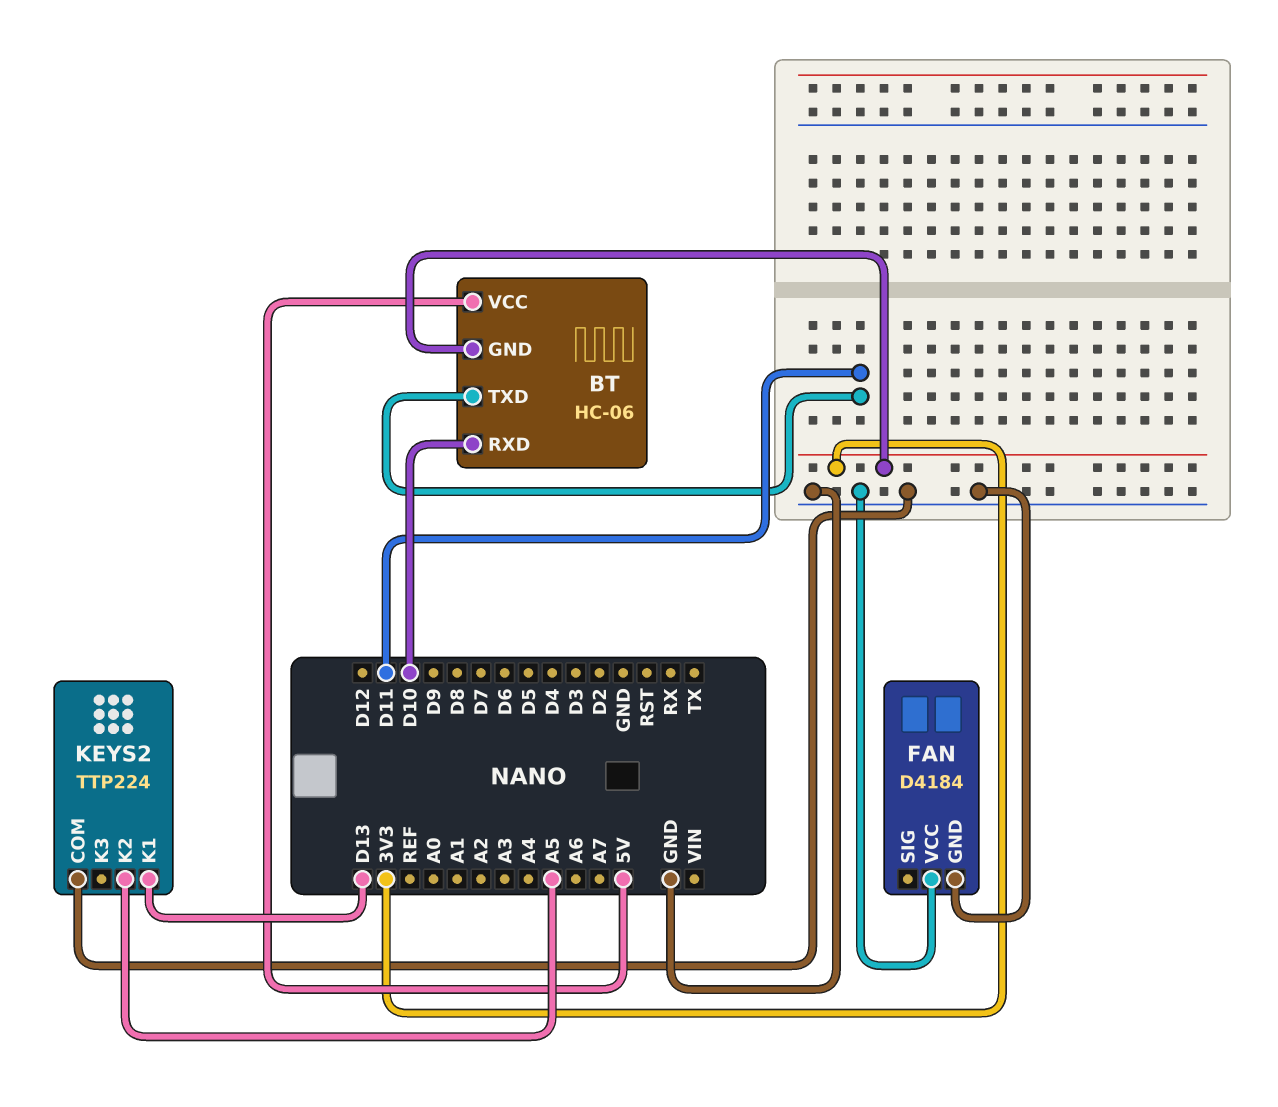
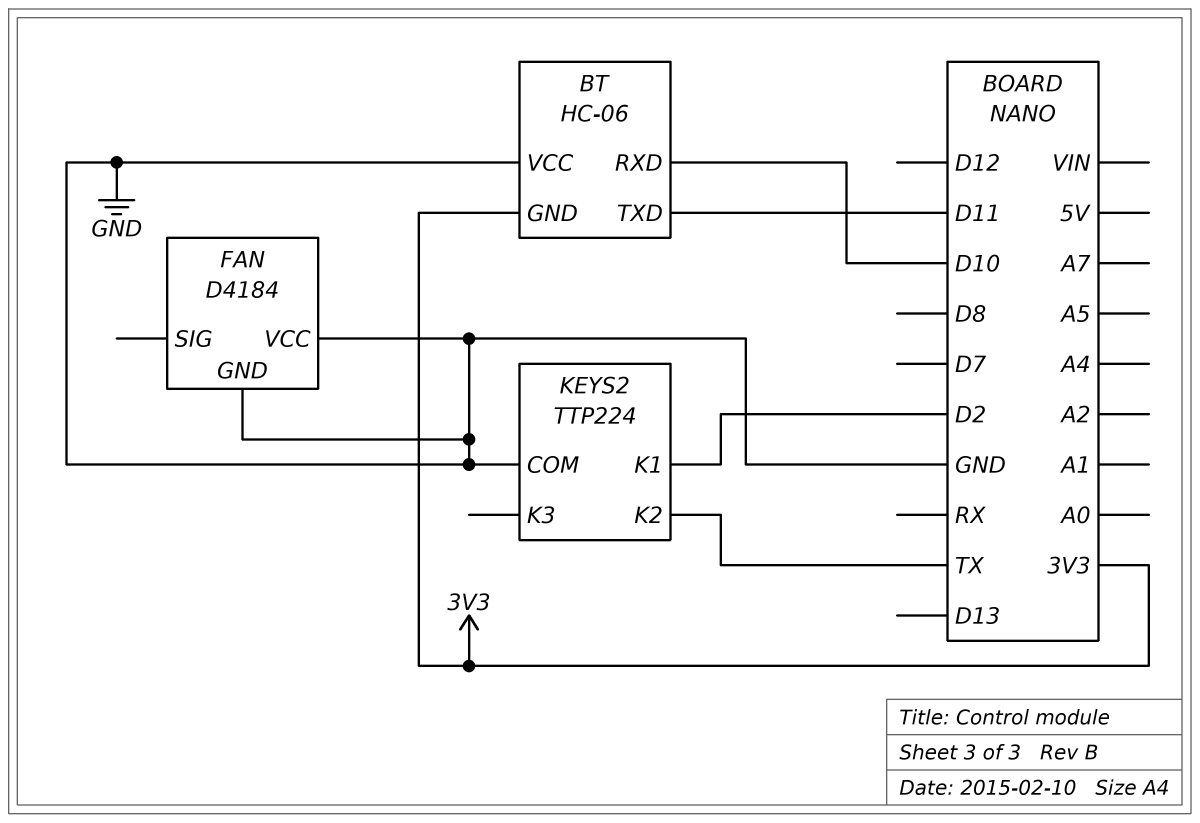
BT pin VCC: 5V -> GND
KEYS2 pin K1: D13 -> D2
KEYS2 pin K2: A5 -> TX

